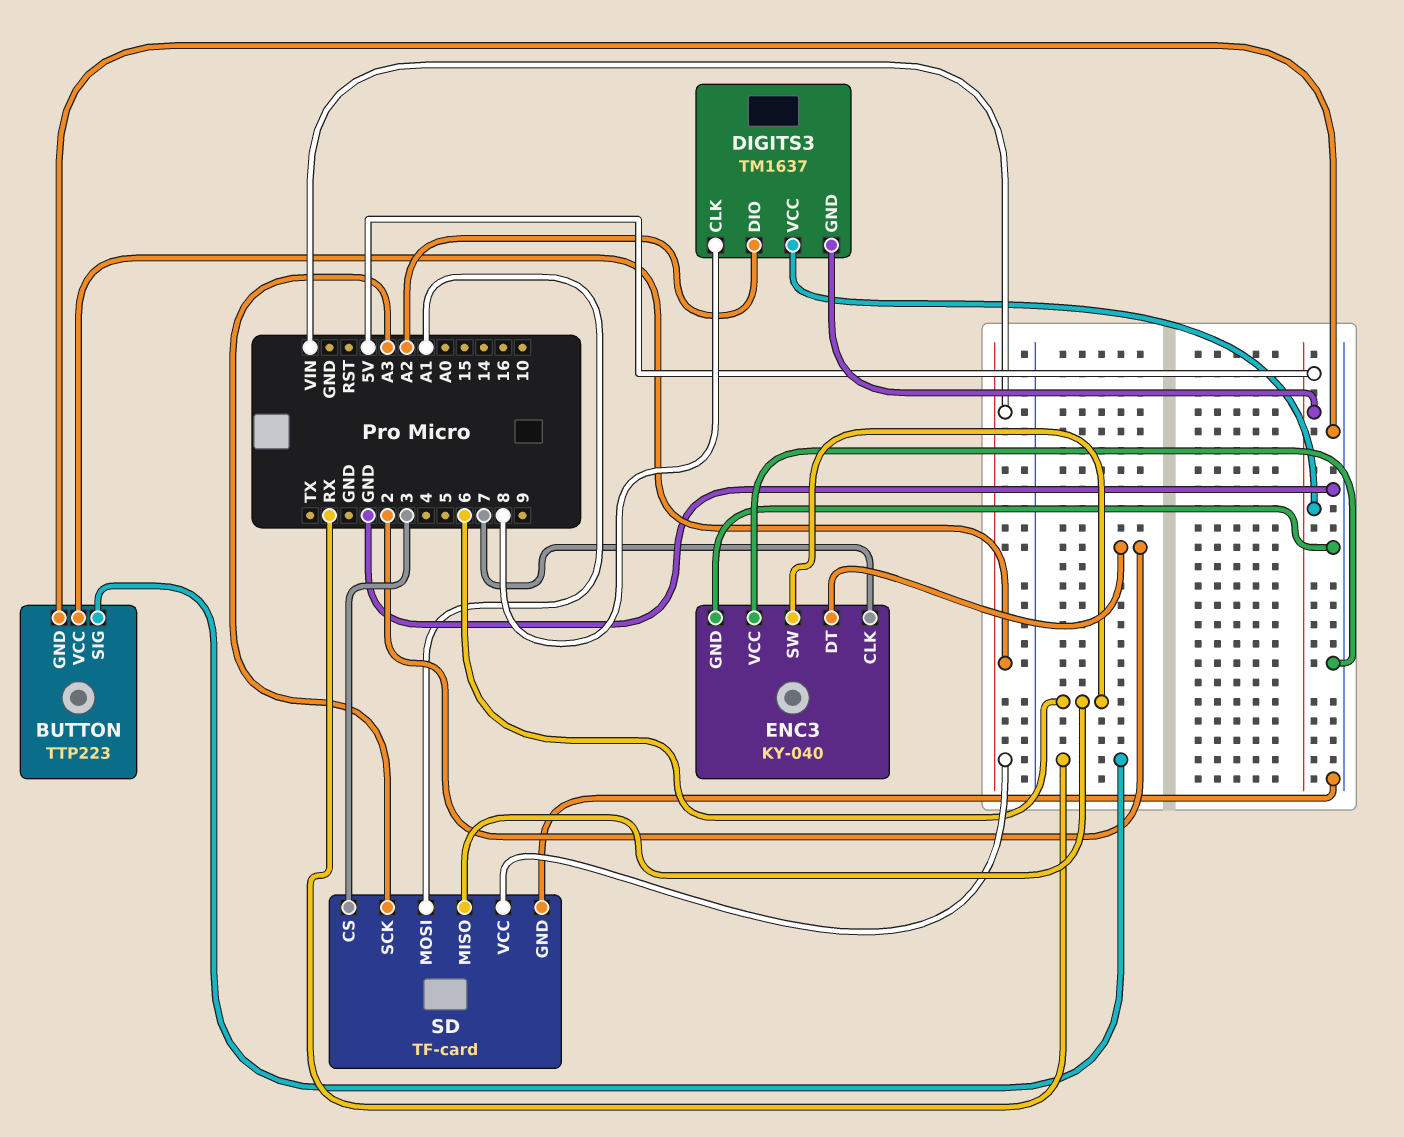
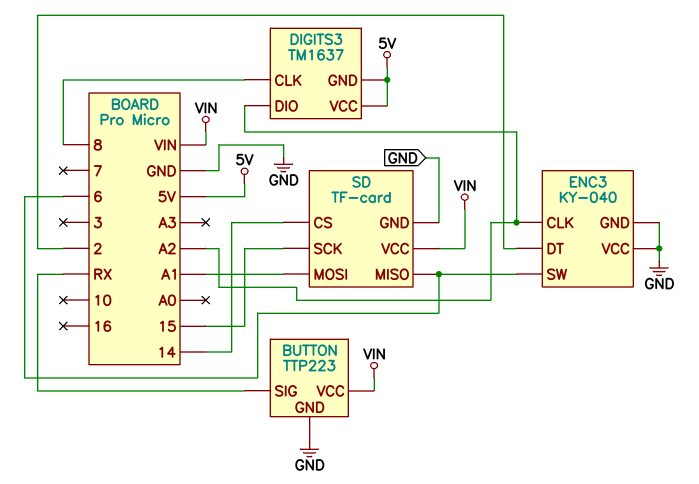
ENC3 pin CLK: 7 -> A2
SD pin CS: 3 -> 14
SD pin SCK: A3 -> 15

